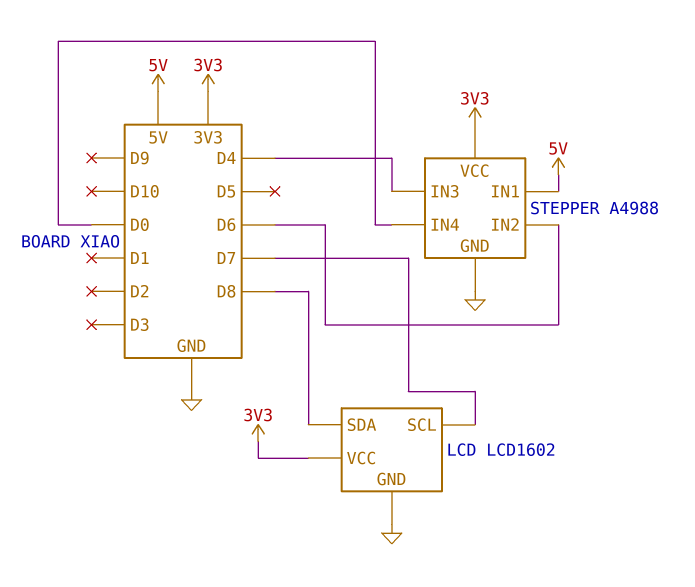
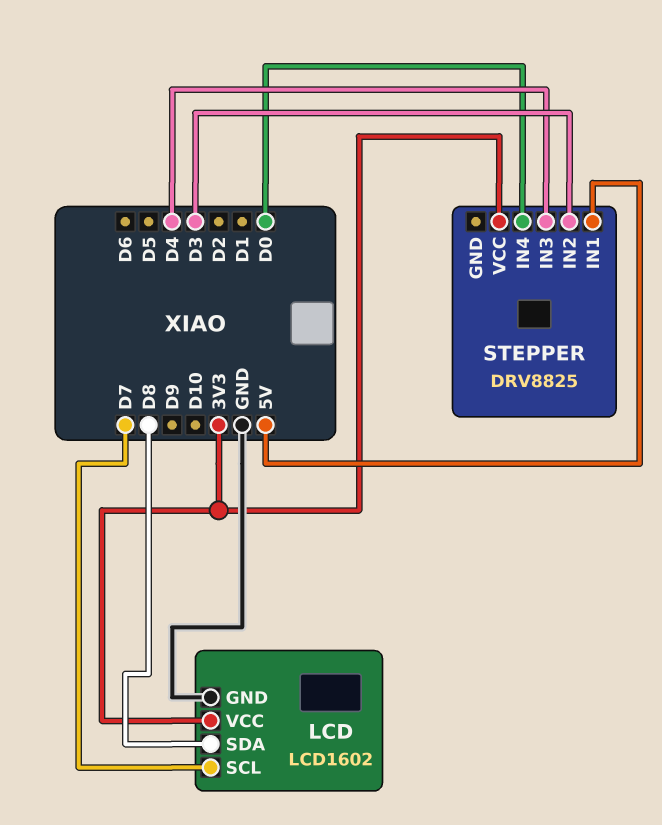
STEPPER: A4988 -> DRV8825
STEPPER pin GND: GND -> none
STEPPER pin IN2: D6 -> D3

